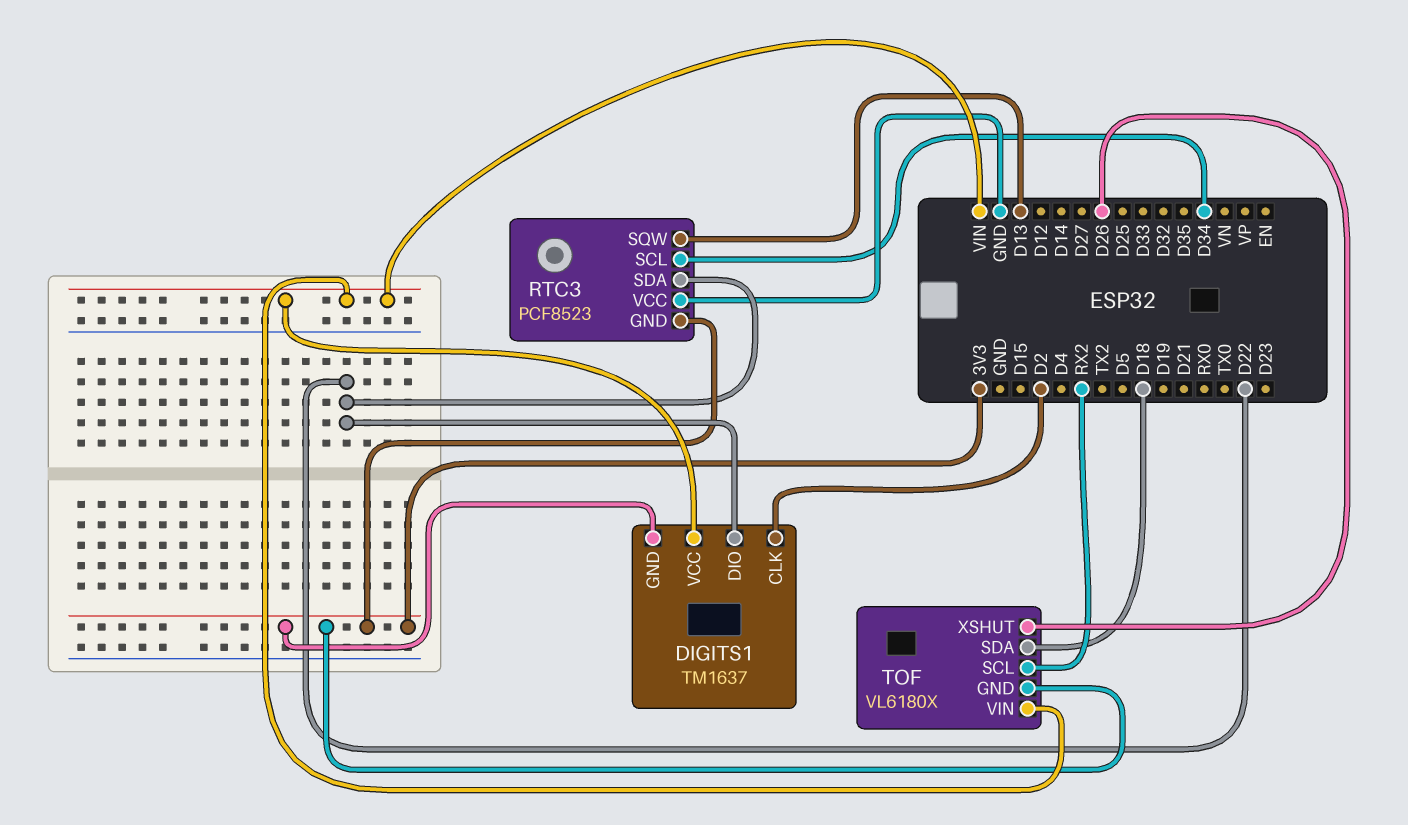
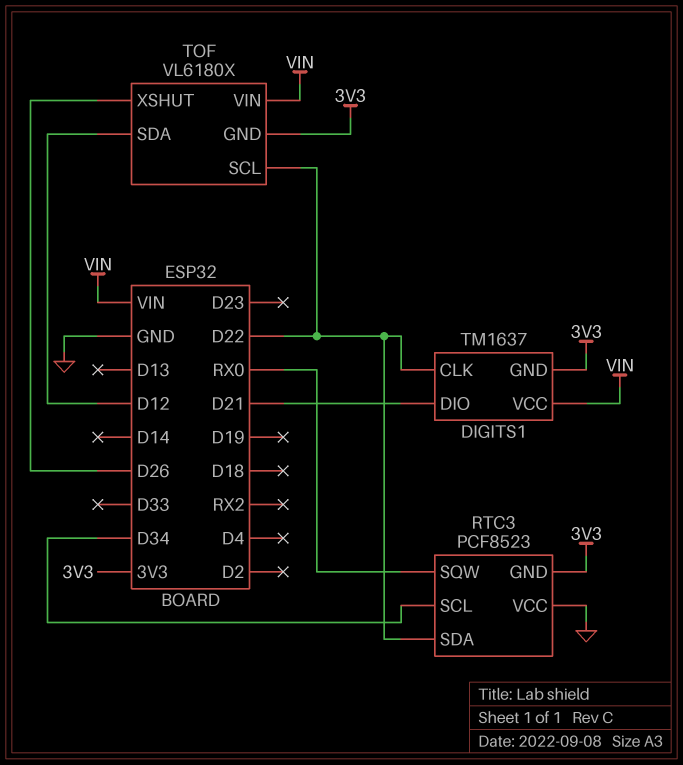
DIGITS1 pin CLK: D2 -> D22
DIGITS1 pin DIO: D22 -> D21
RTC3 pin SQW: D13 -> RX0
TOF pin SCL: RX2 -> D22
TOF pin SDA: D18 -> D12

